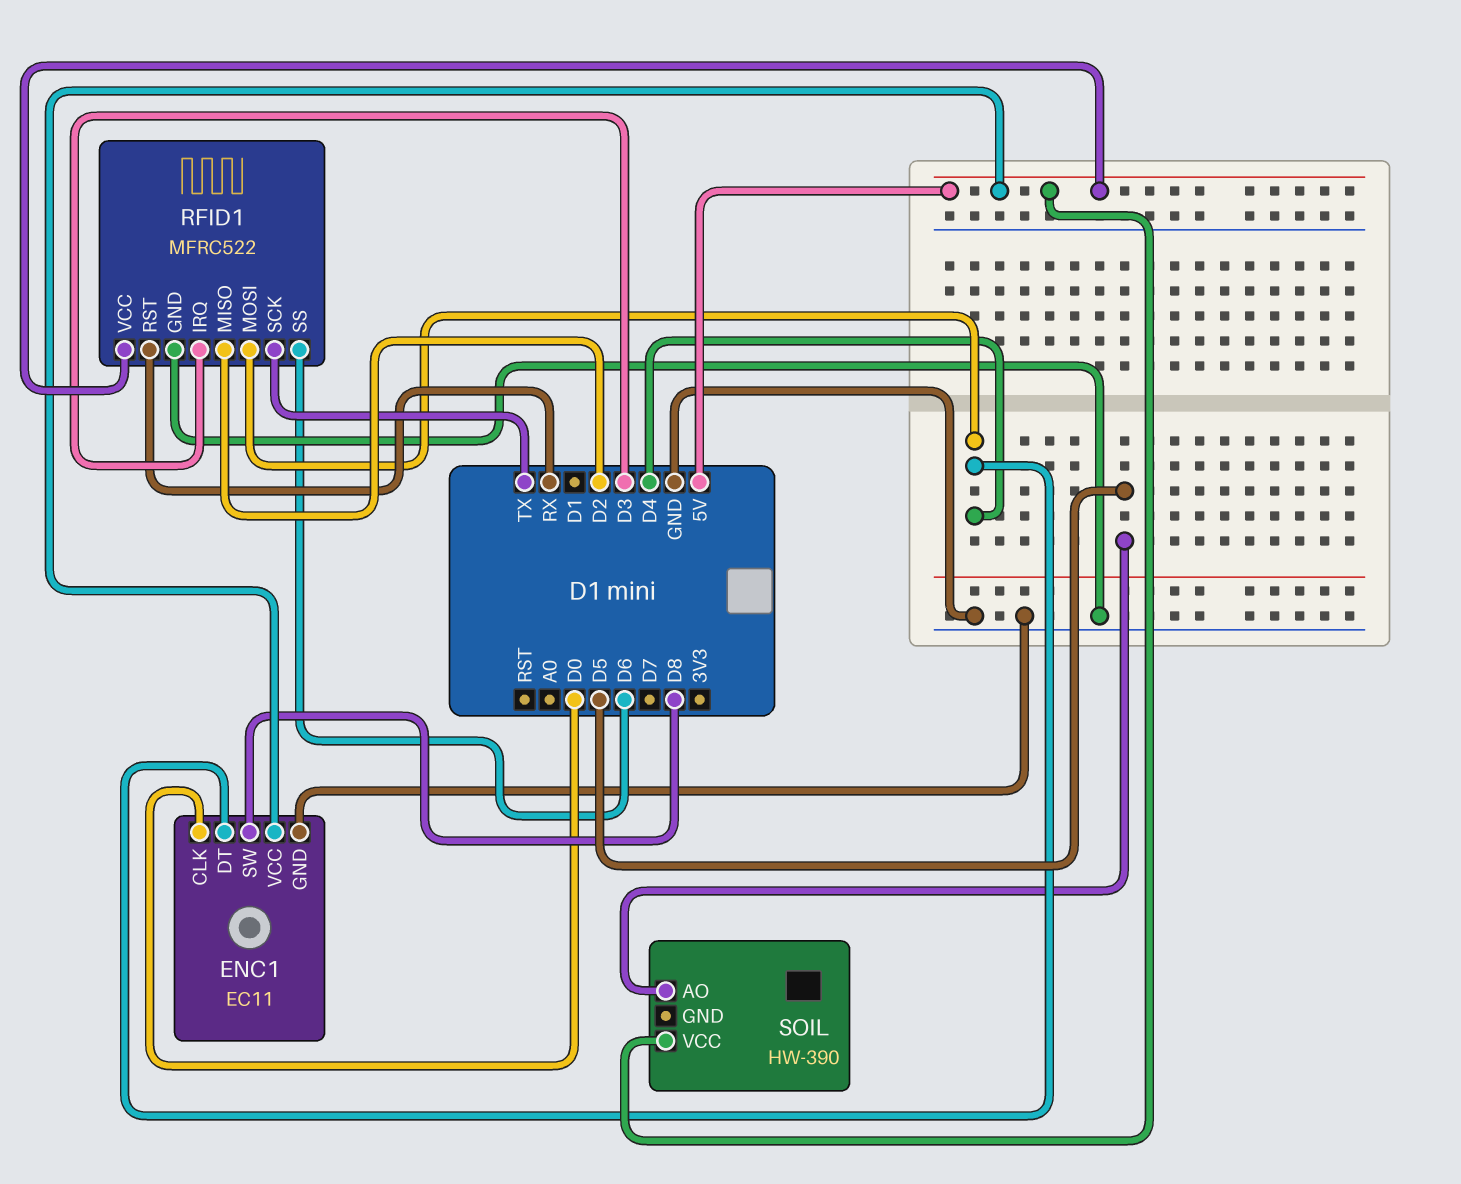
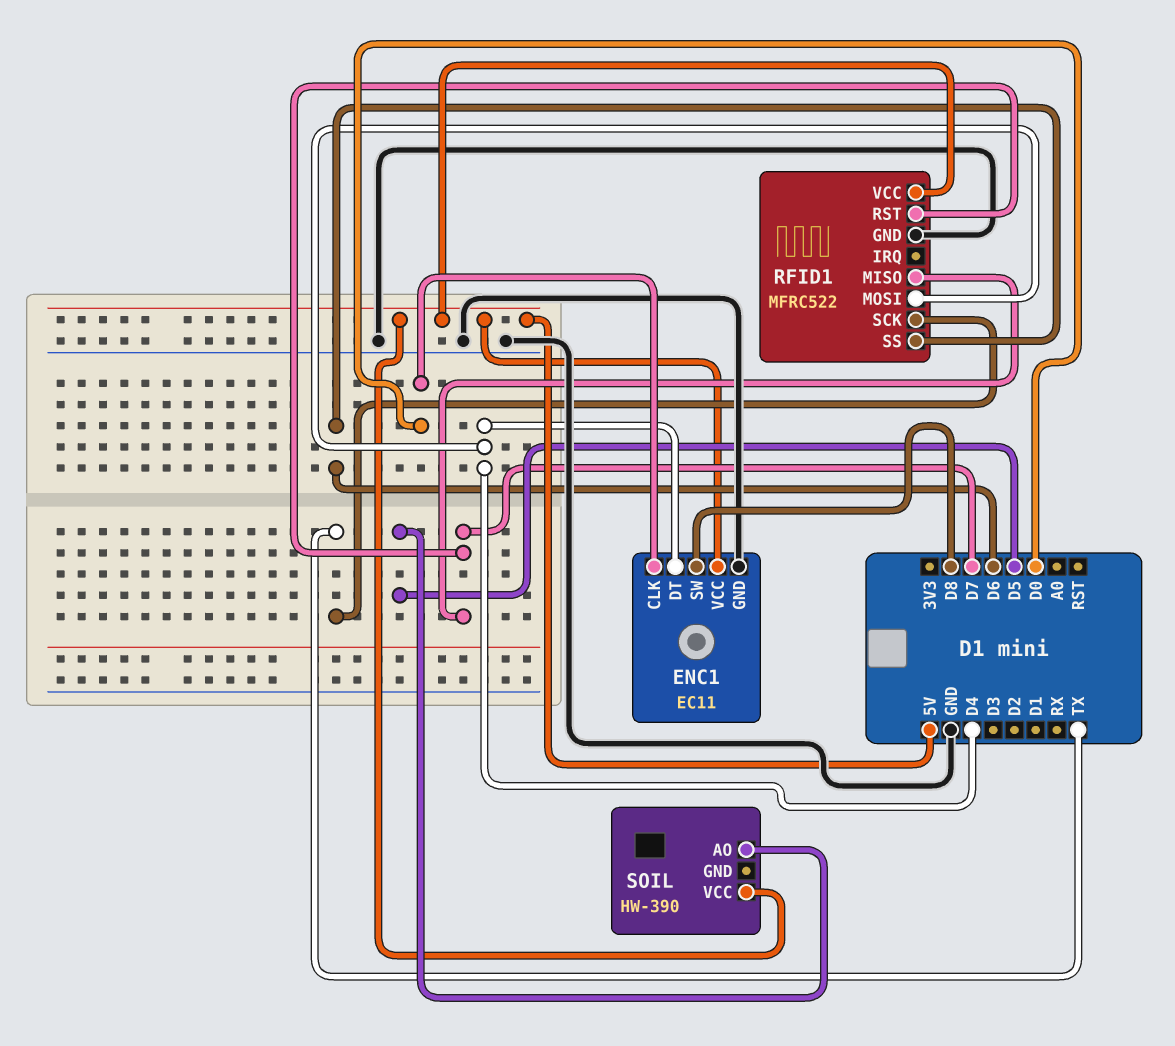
RFID1 pin IRQ: D3 -> none
RFID1 pin MISO: D2 -> D7
RFID1 pin RST: RX -> D7

